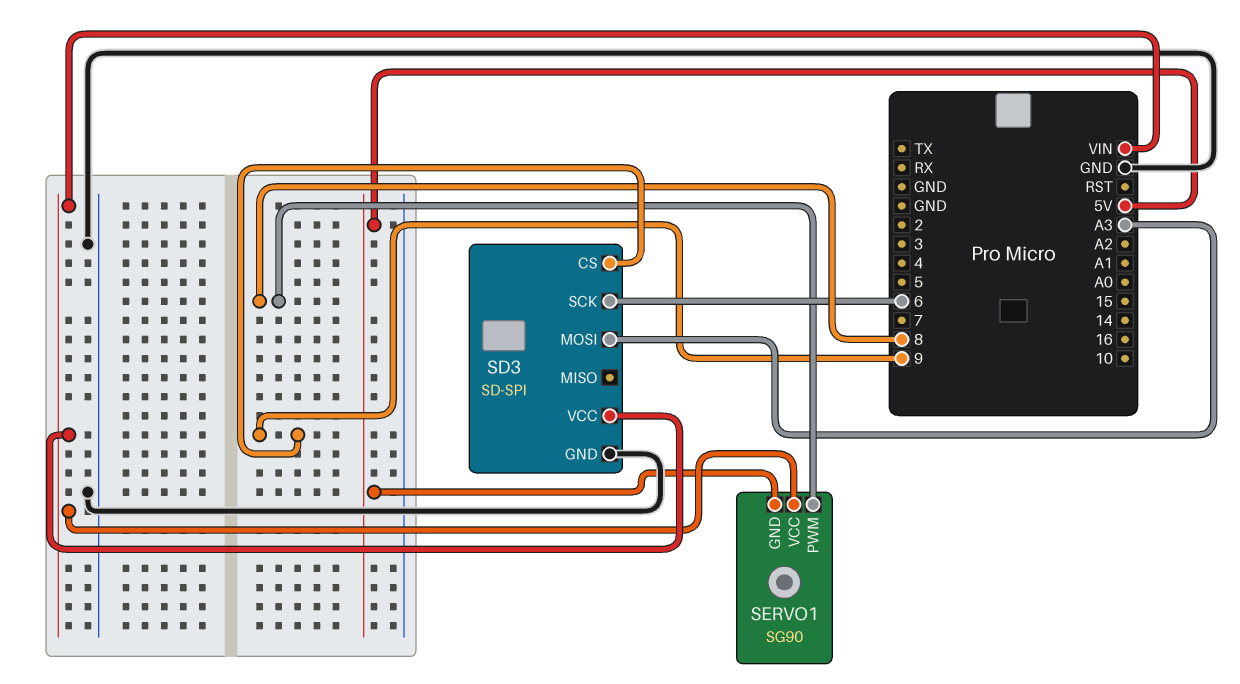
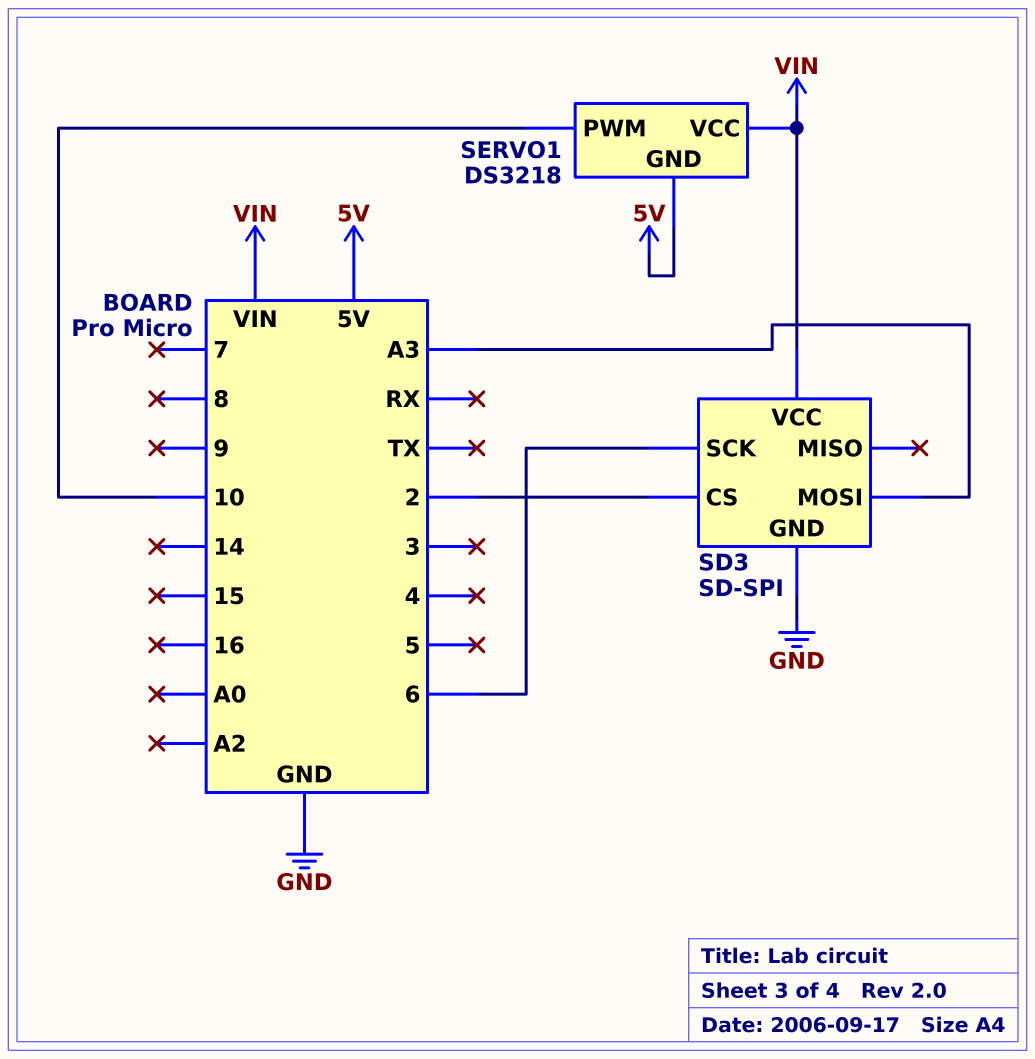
SD3 pin CS: 9 -> 2
SERVO1: SG90 -> DS3218
SERVO1 pin PWM: 8 -> 10

